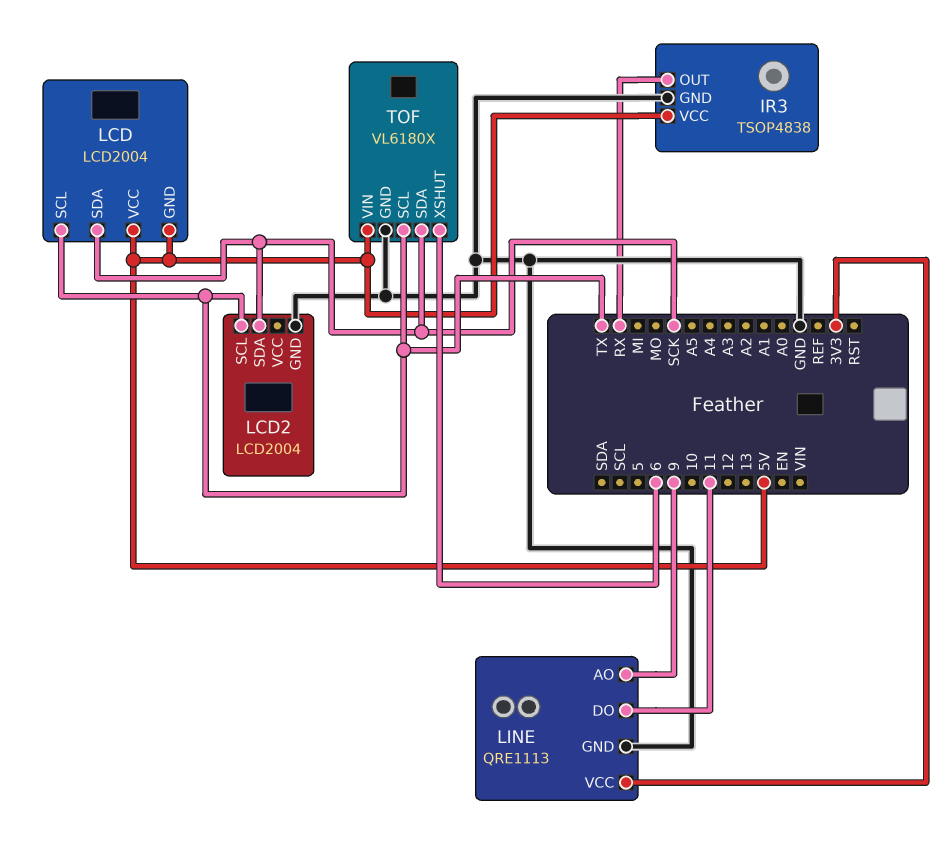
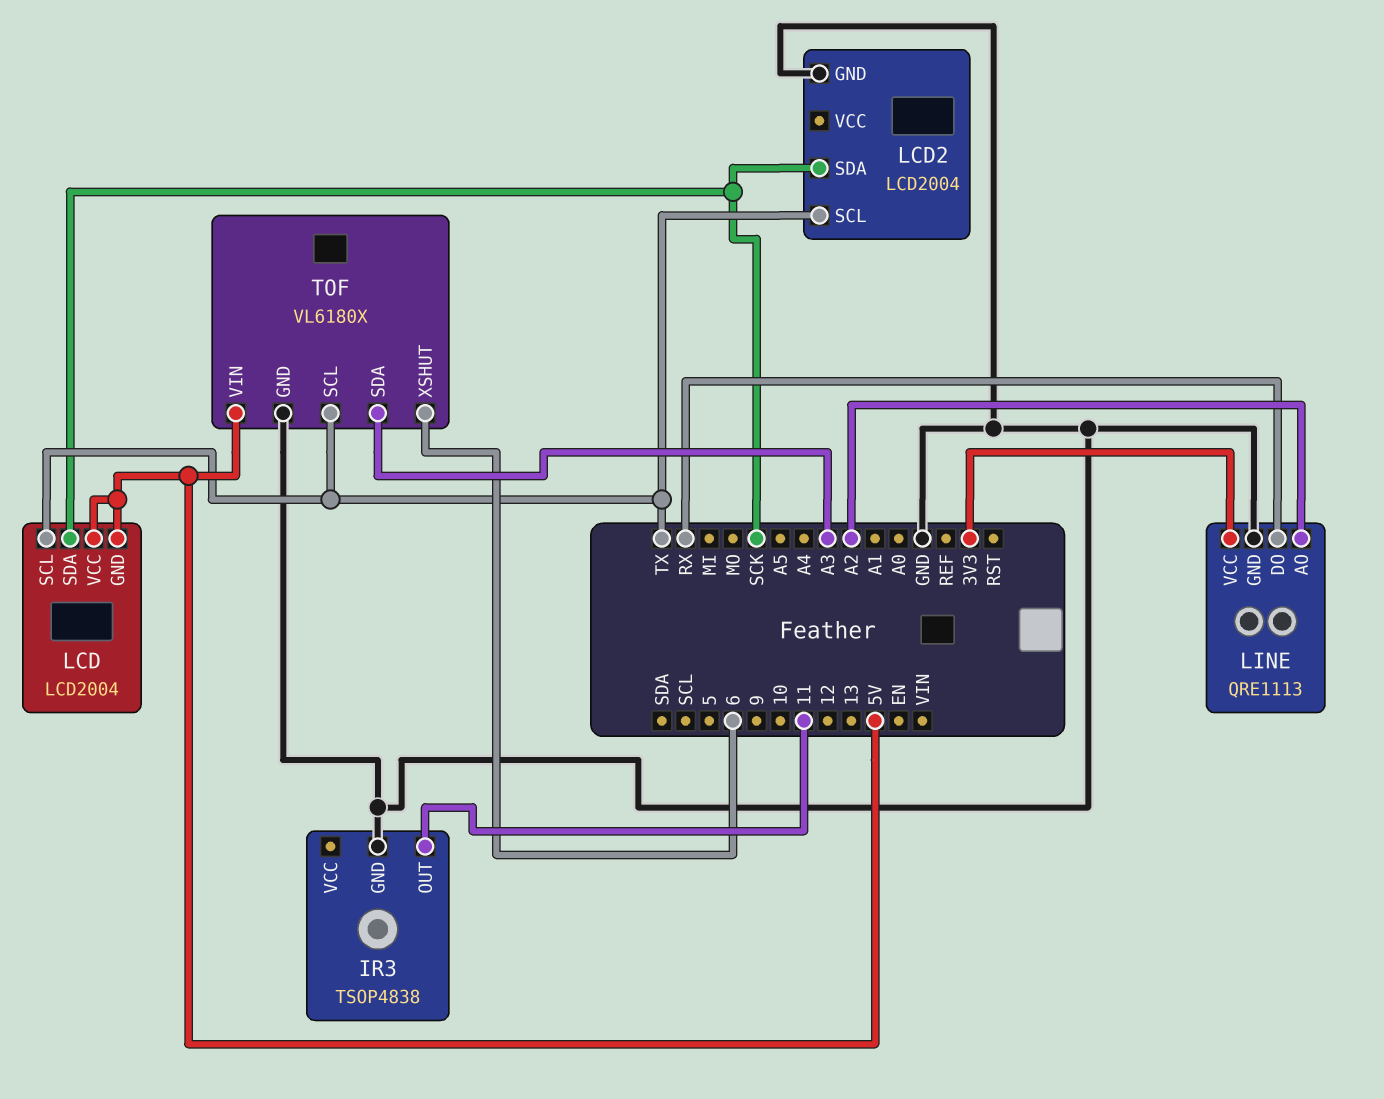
IR3 pin OUT: RX -> 11
IR3 pin VCC: 5V -> none
LINE pin AO: 9 -> A2
LINE pin DO: 11 -> RX
TOF pin SDA: SCK -> A3

